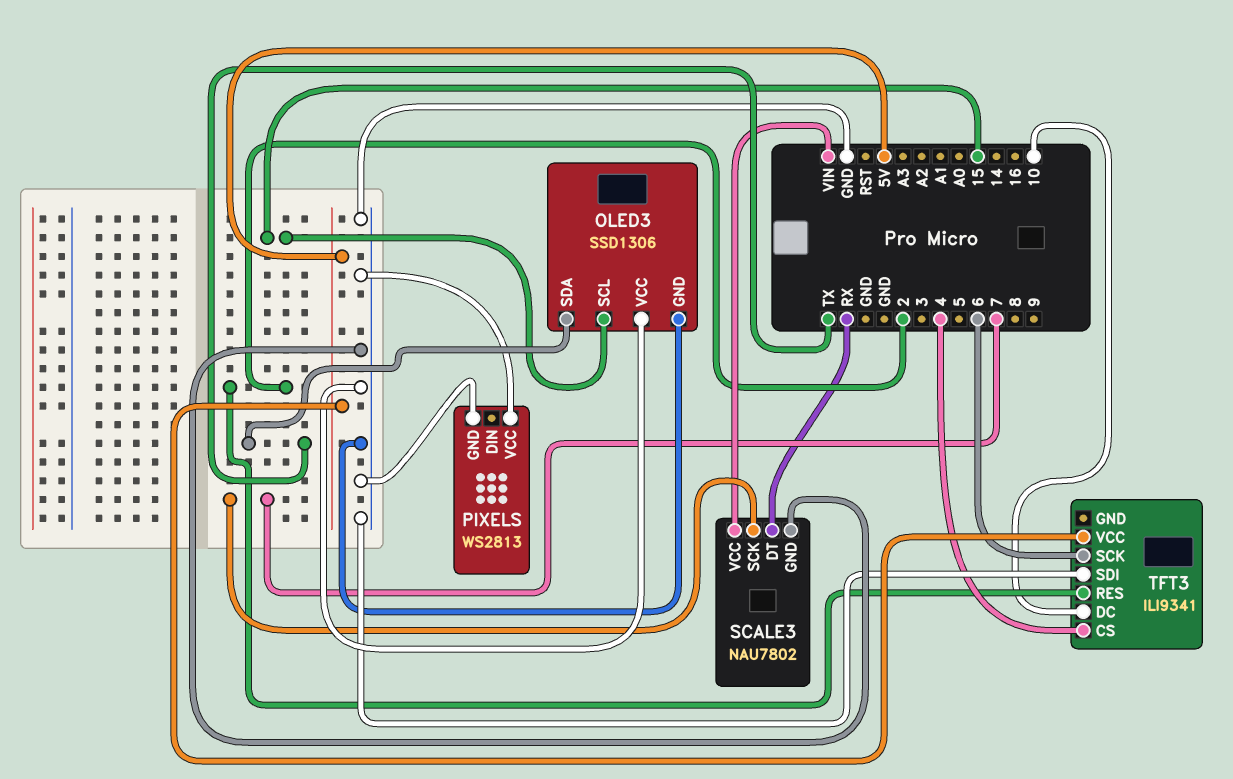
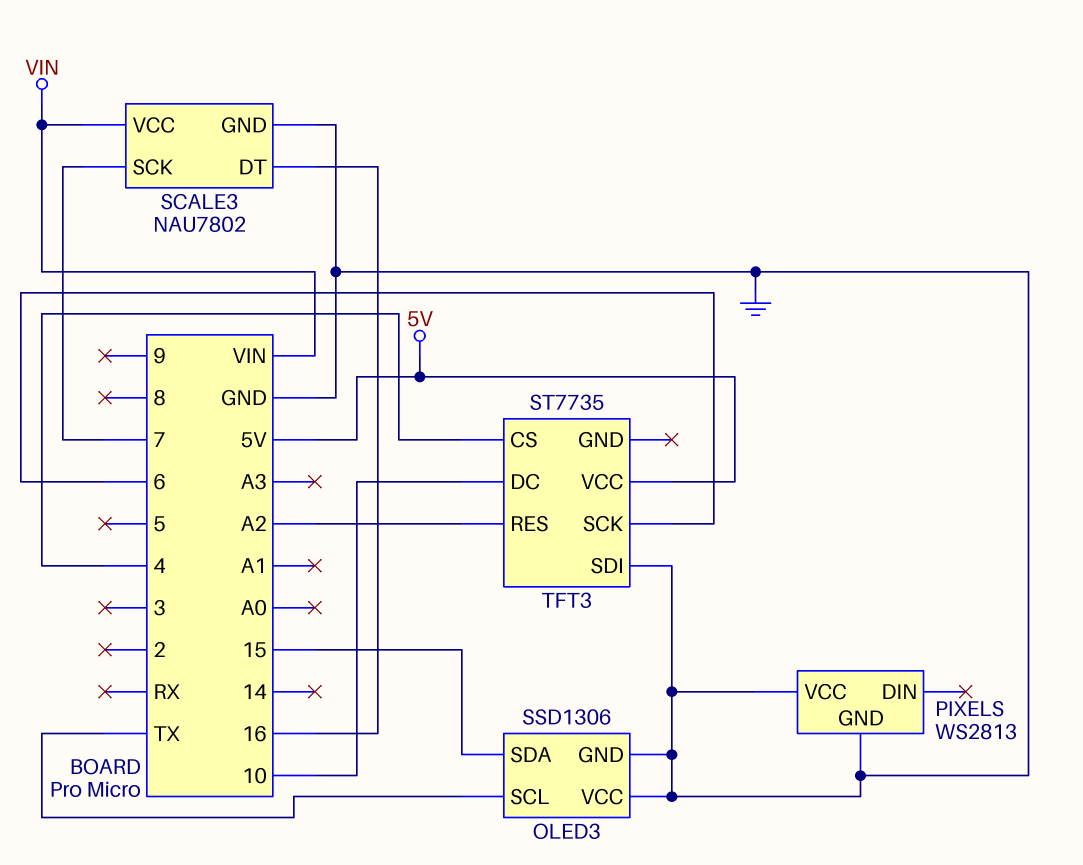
OLED3 pin SCL: 15 -> TX
OLED3 pin SDA: TX -> 15
SCALE3 pin DT: RX -> 16
TFT3: ILI9341 -> ST7735
TFT3 pin RES: 2 -> A2

